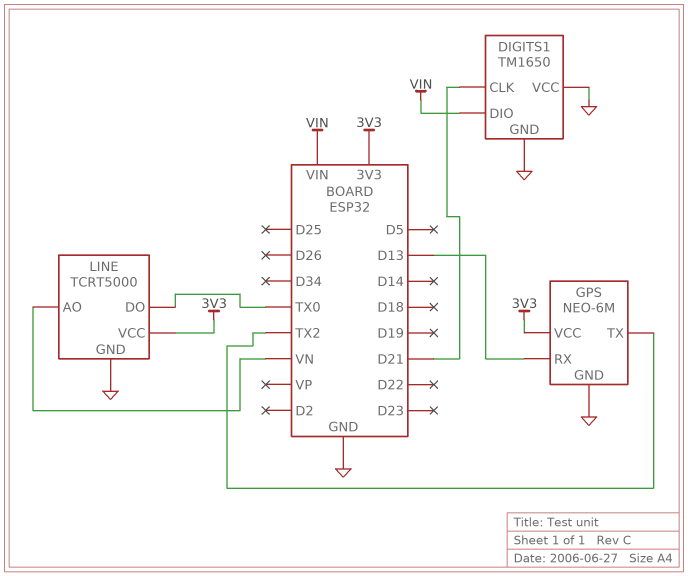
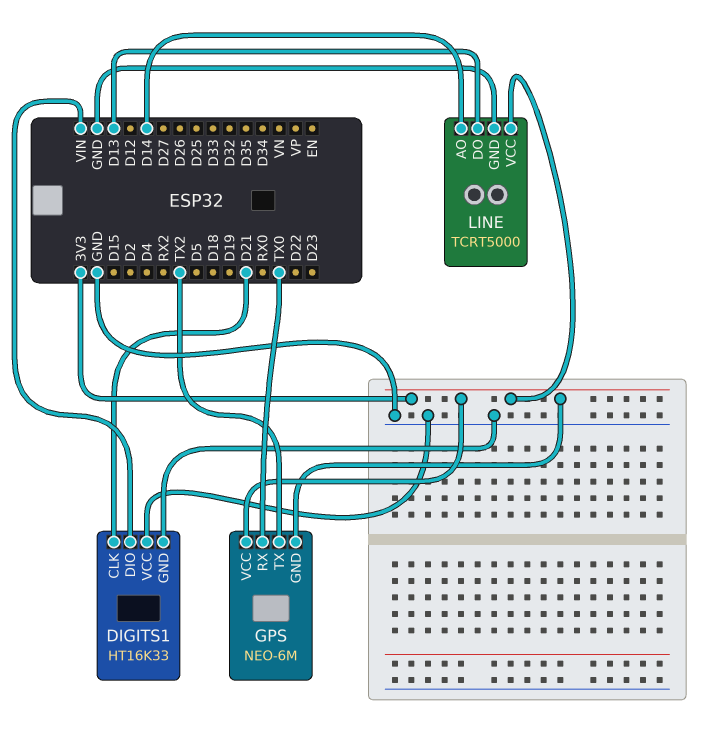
DIGITS1: TM1650 -> HT16K33
GPS pin GND: GND -> 3V3
GPS pin RX: D13 -> TX0
LINE pin AO: VN -> D14
LINE pin DO: TX0 -> D13

